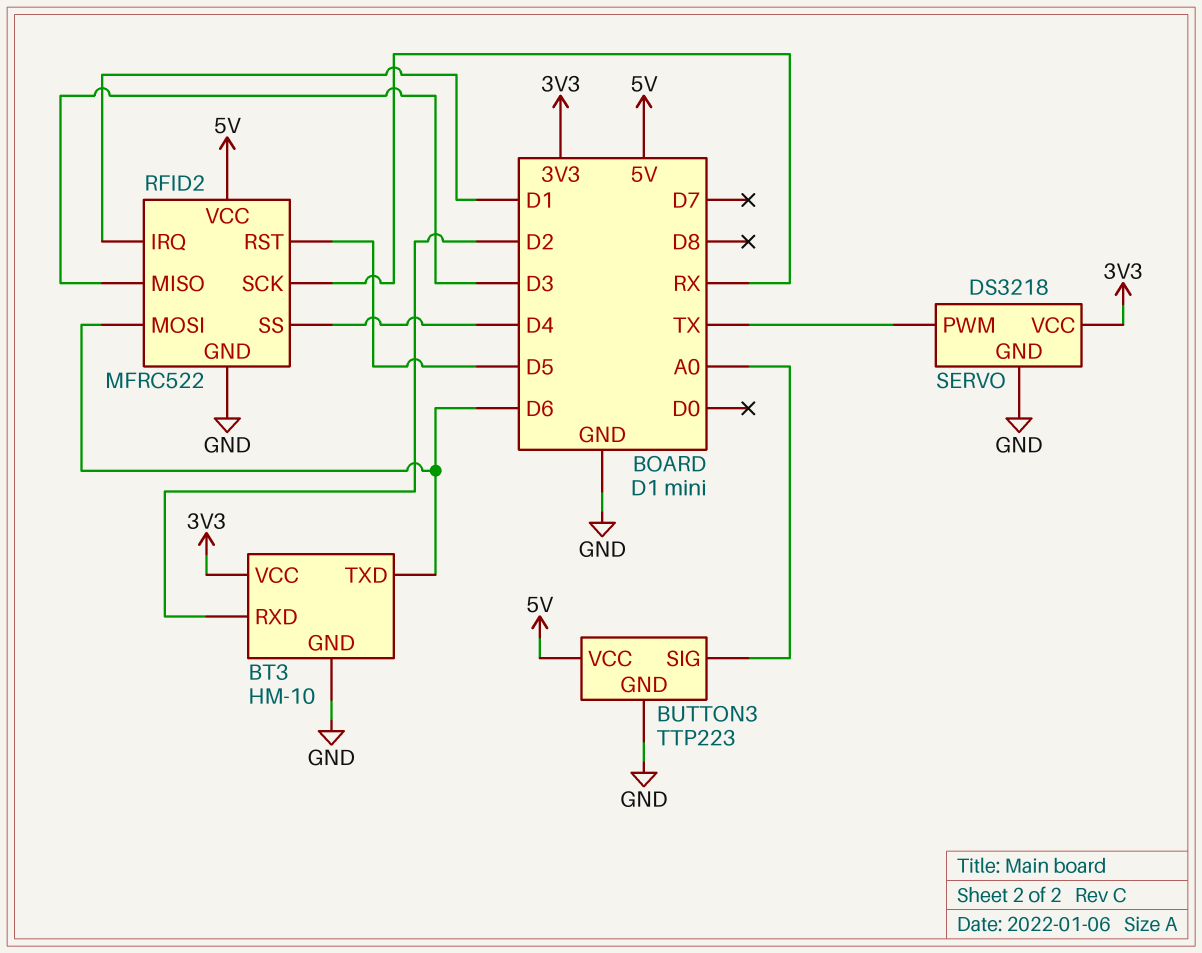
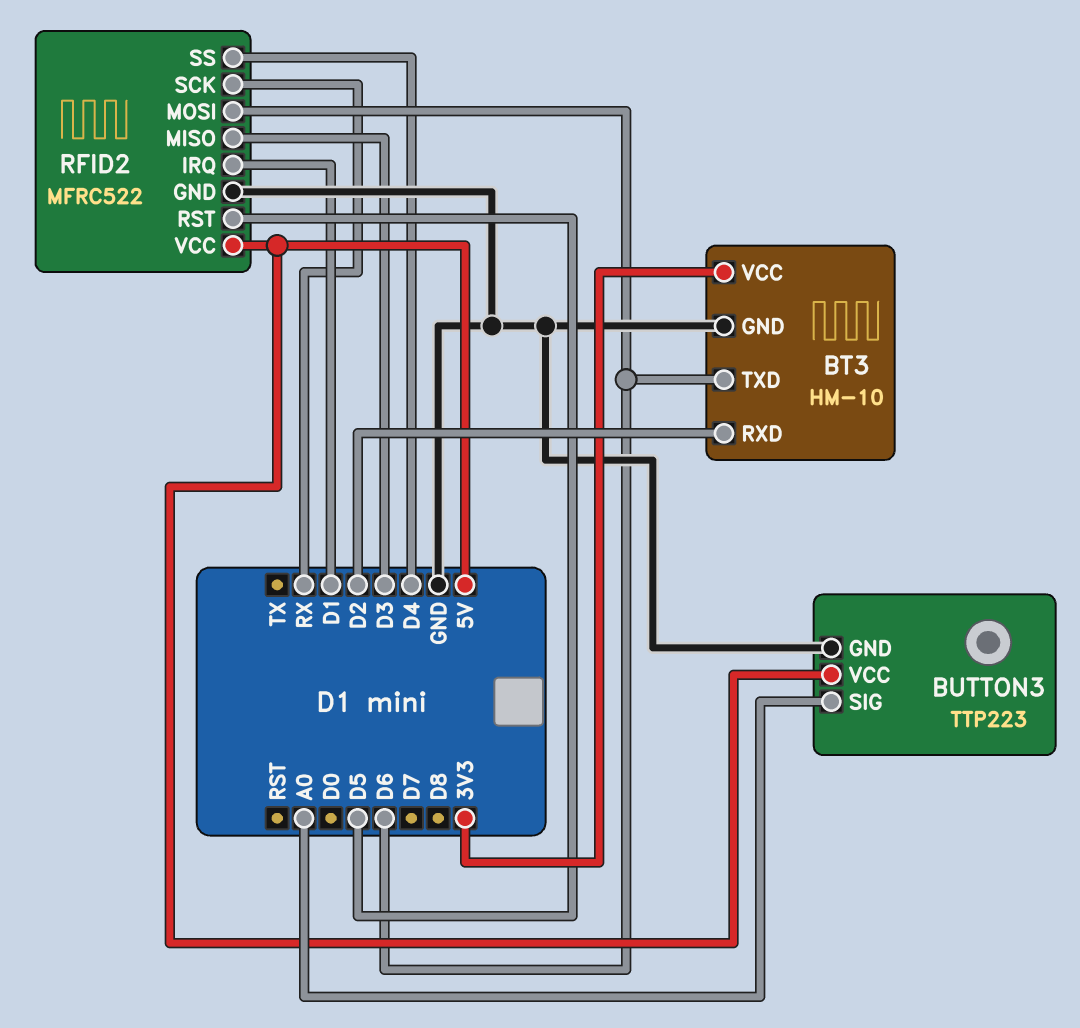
SERVO: DS3218 -> none
SERVO pin GND: GND -> none
SERVO pin PWM: TX -> none
SERVO pin VCC: 3V3 -> none

